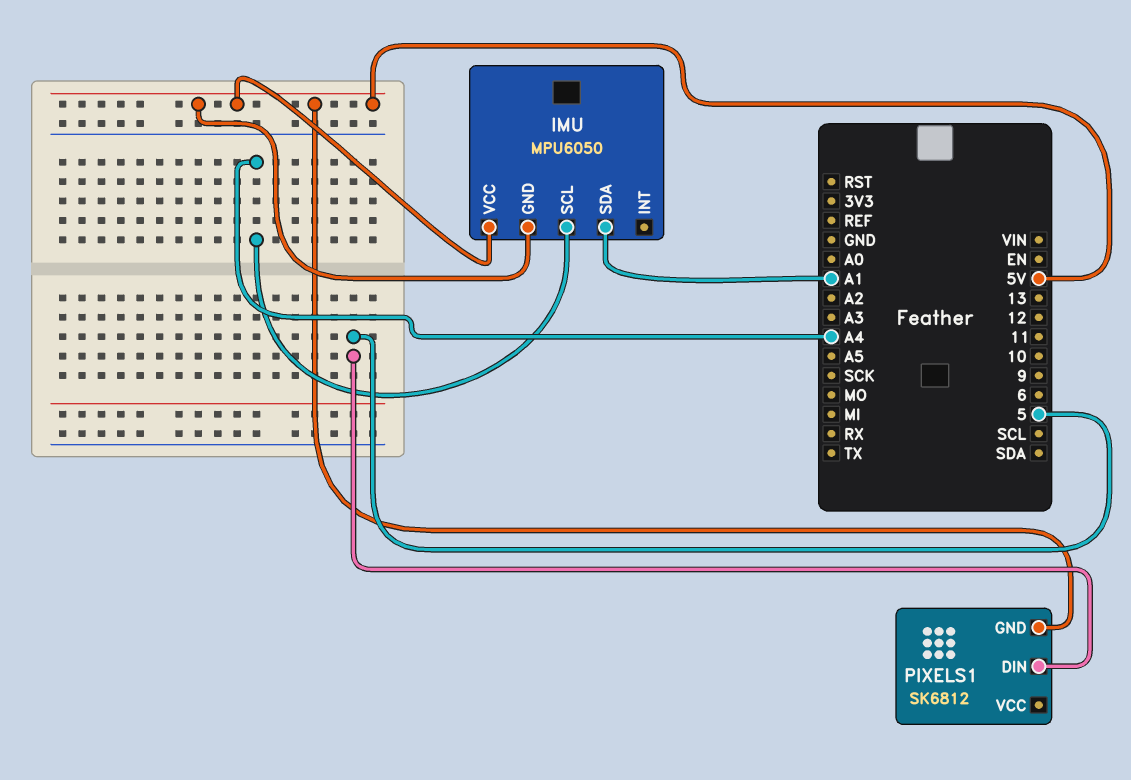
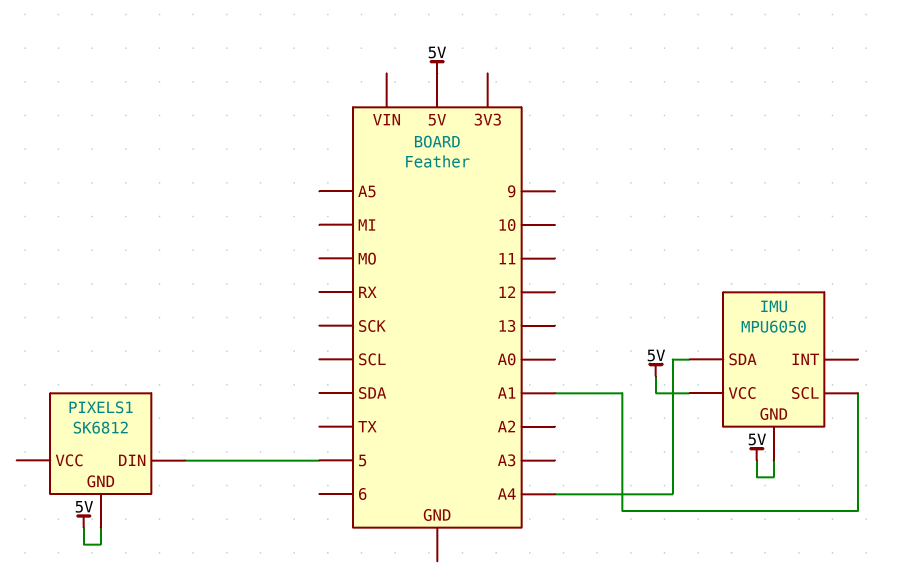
IMU pin SCL: A4 -> A1
IMU pin SDA: A1 -> A4

